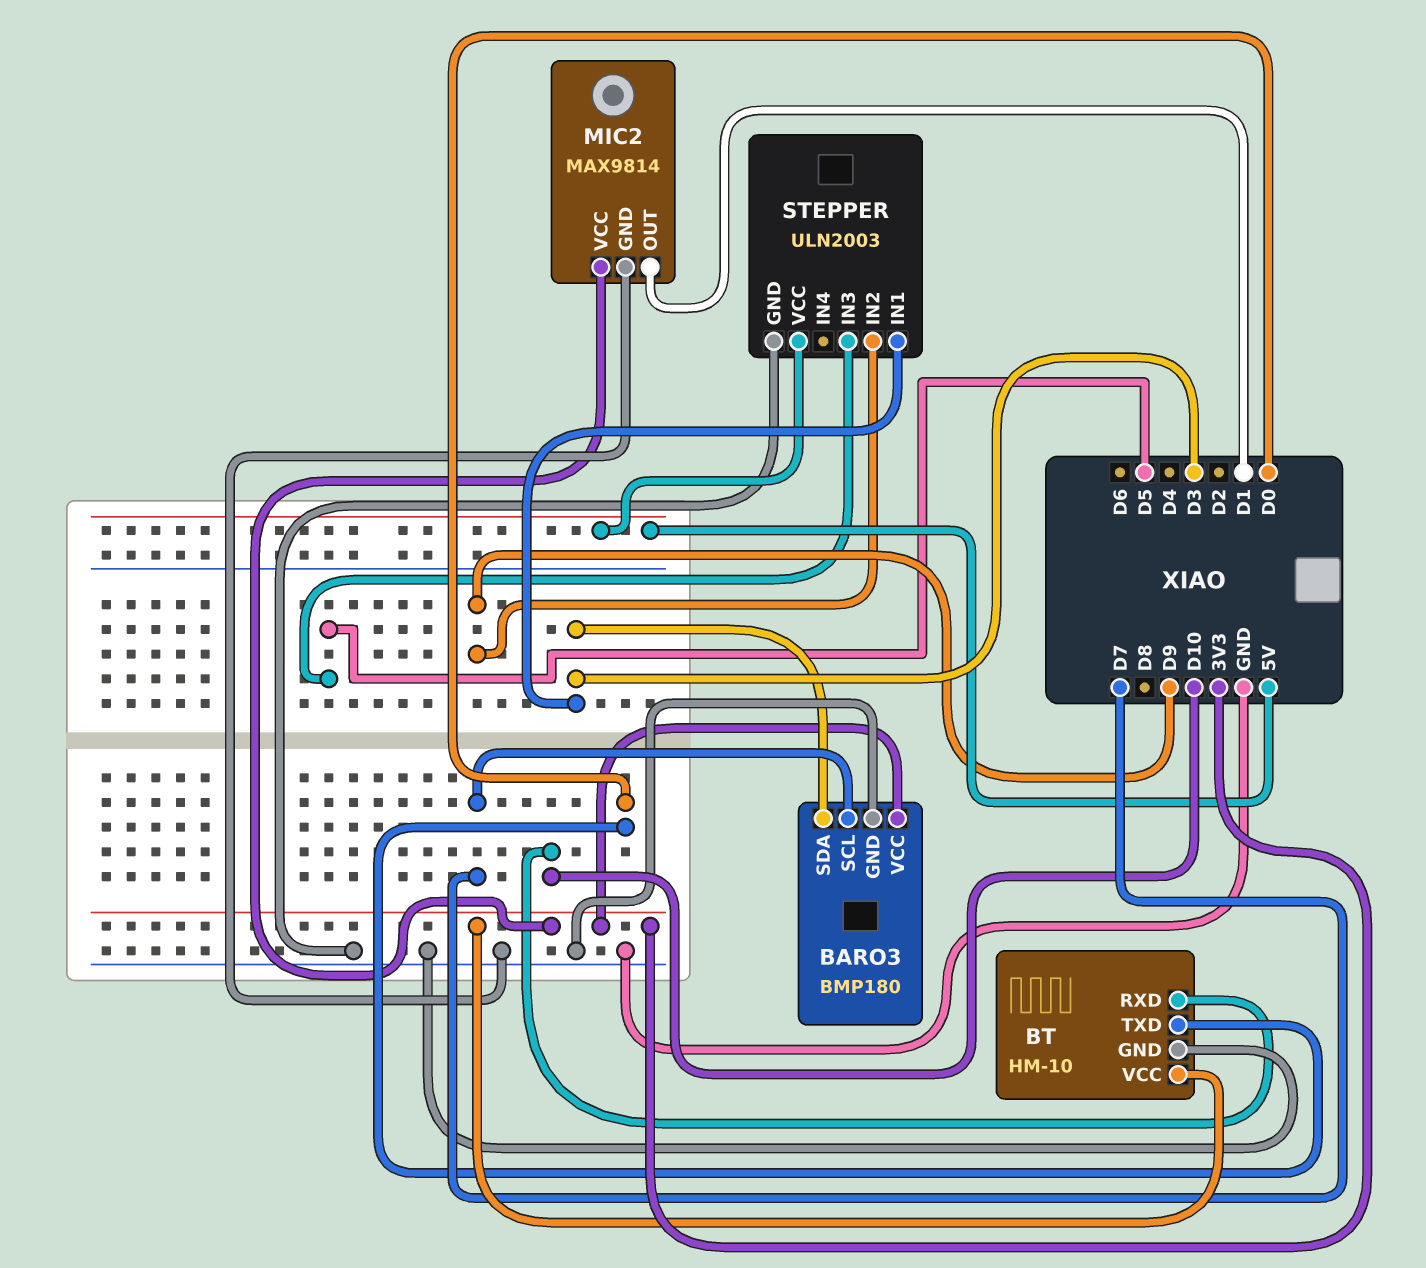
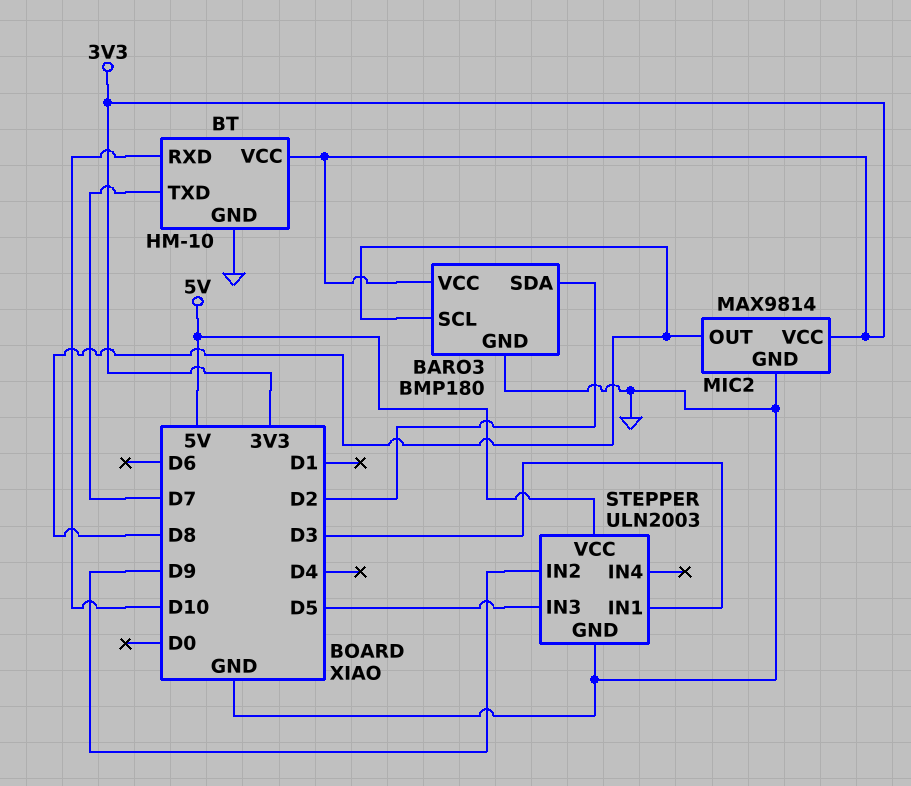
BARO3 pin SCL: D7 -> D8
BARO3 pin SDA: D3 -> D2
BT pin TXD: D0 -> D7
MIC2 pin OUT: D1 -> D8

